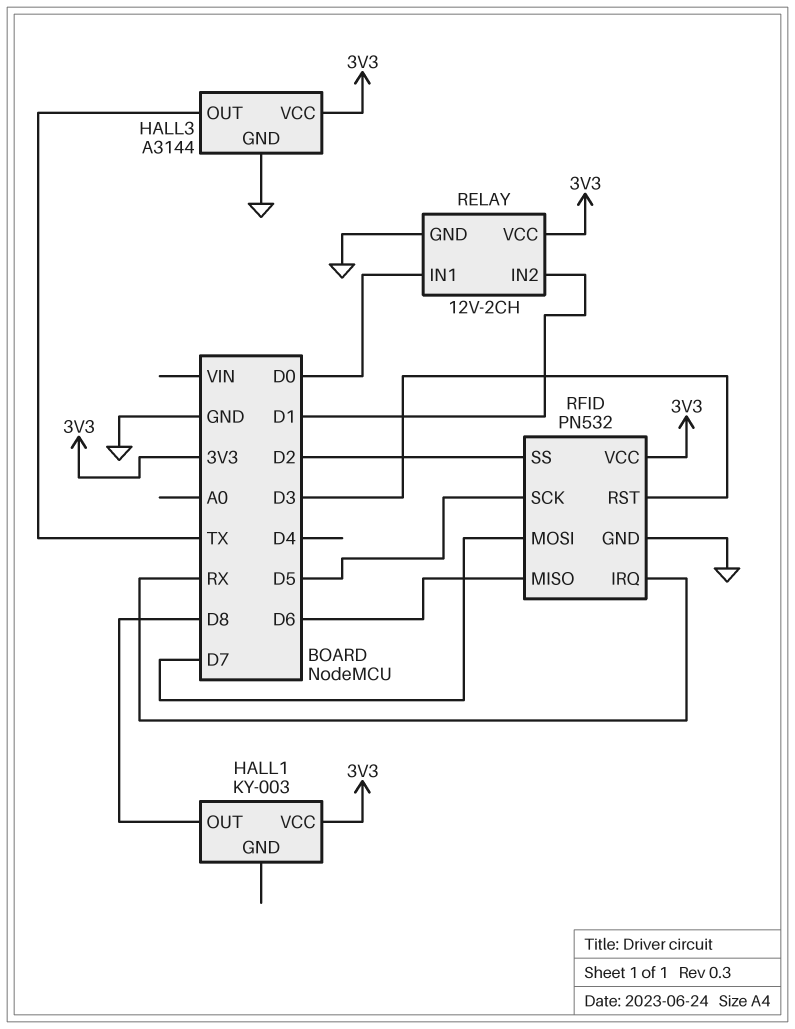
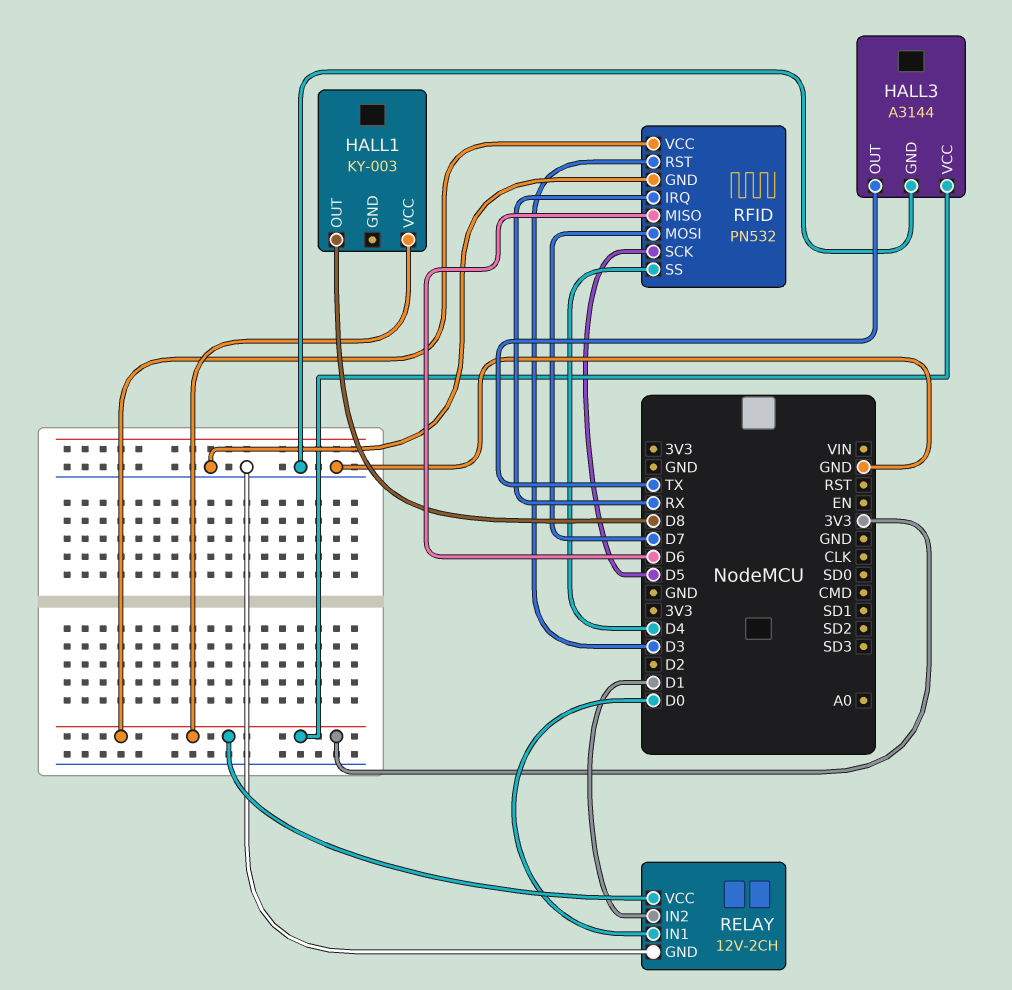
RFID pin SS: D2 -> D4

